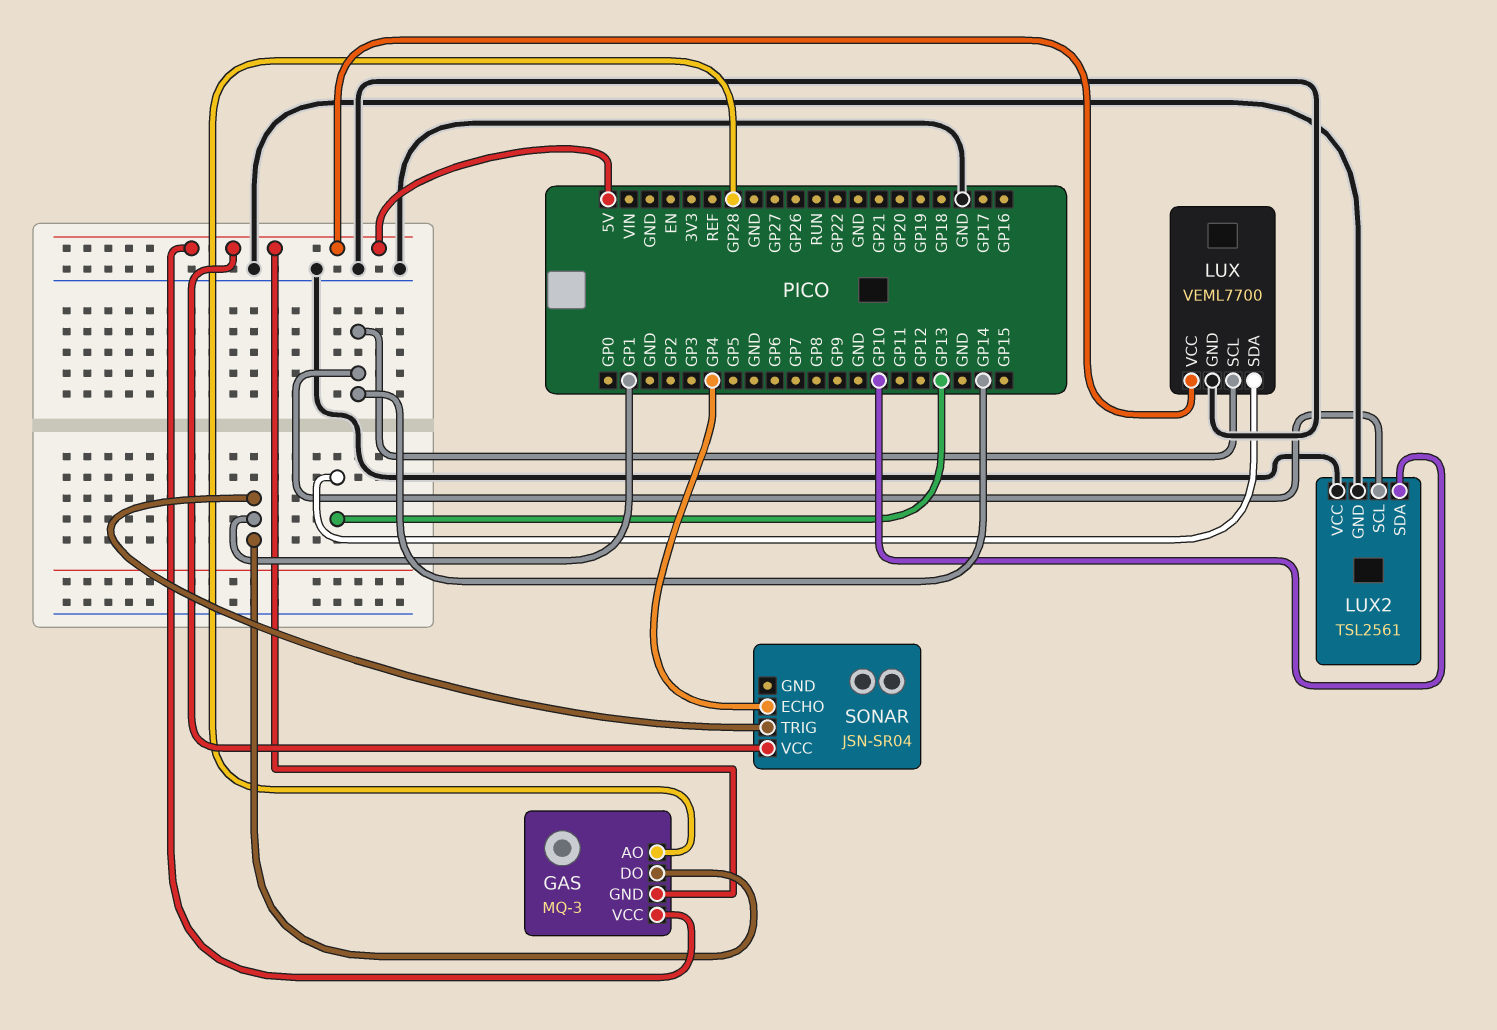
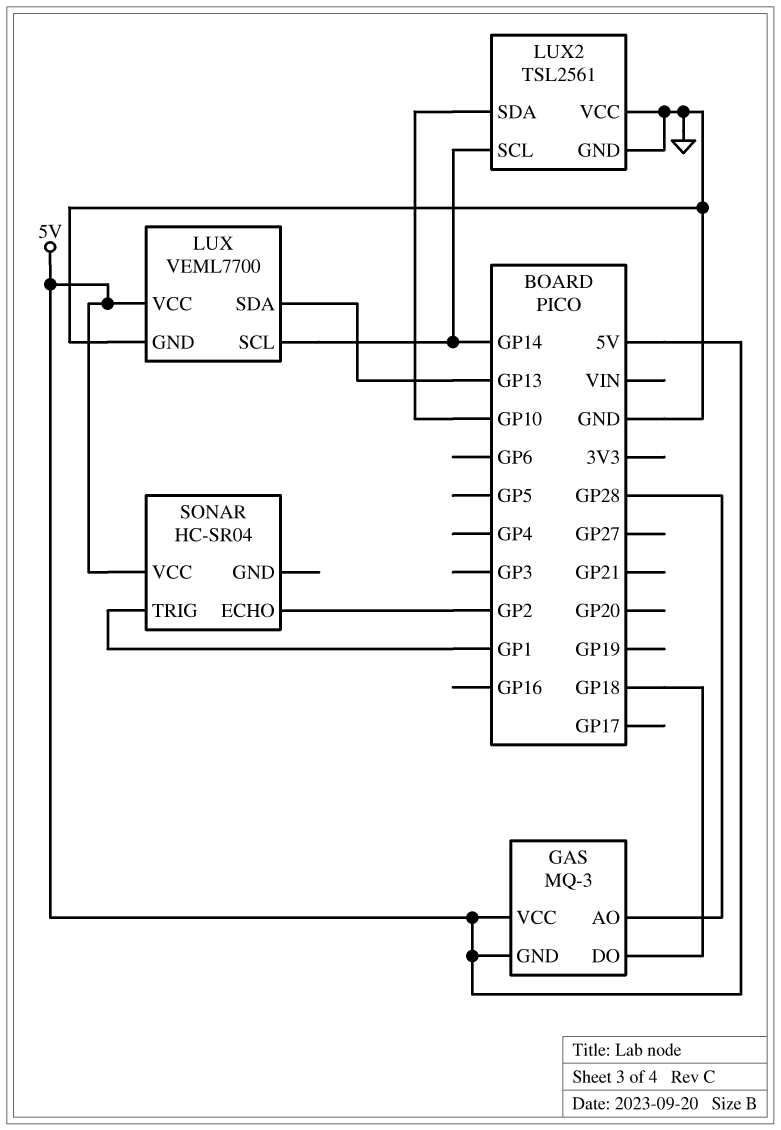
GAS pin DO: GP1 -> GP18
SONAR: JSN-SR04 -> HC-SR04
SONAR pin ECHO: GP4 -> GP2

